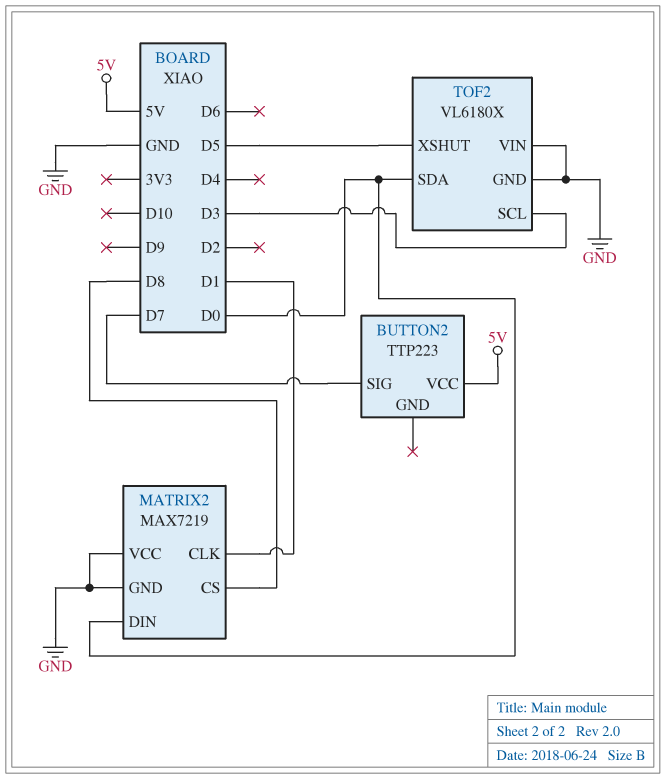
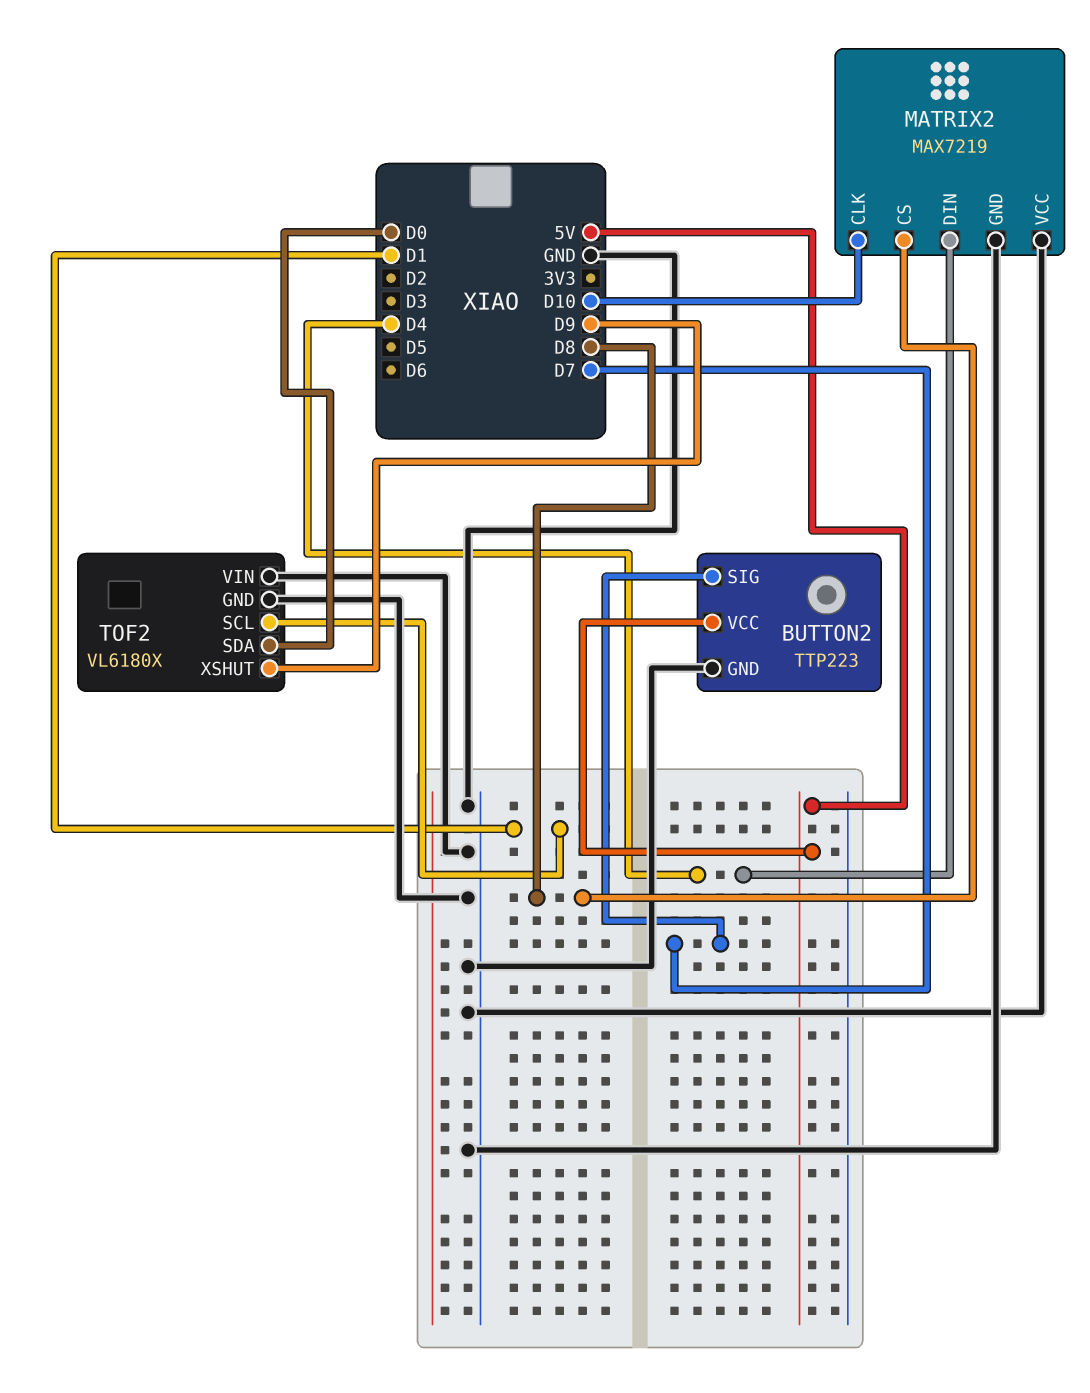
BUTTON2 pin GND: none -> GND
MATRIX2 pin CLK: D1 -> D10
MATRIX2 pin DIN: D0 -> D4
TOF2 pin SCL: D3 -> D1
TOF2 pin XSHUT: D5 -> D9

